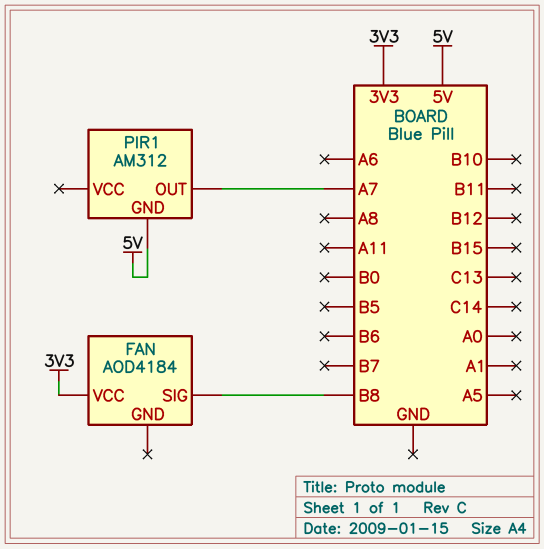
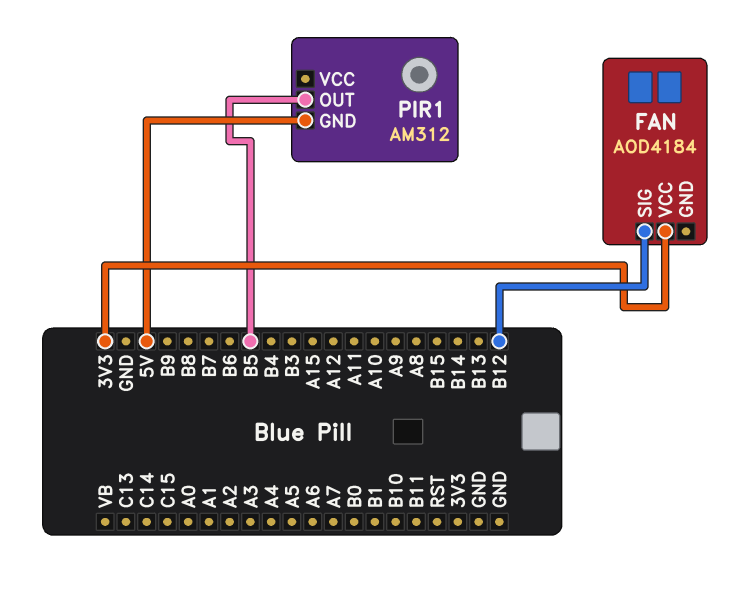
FAN pin SIG: B8 -> B12
PIR1 pin OUT: A7 -> B5

